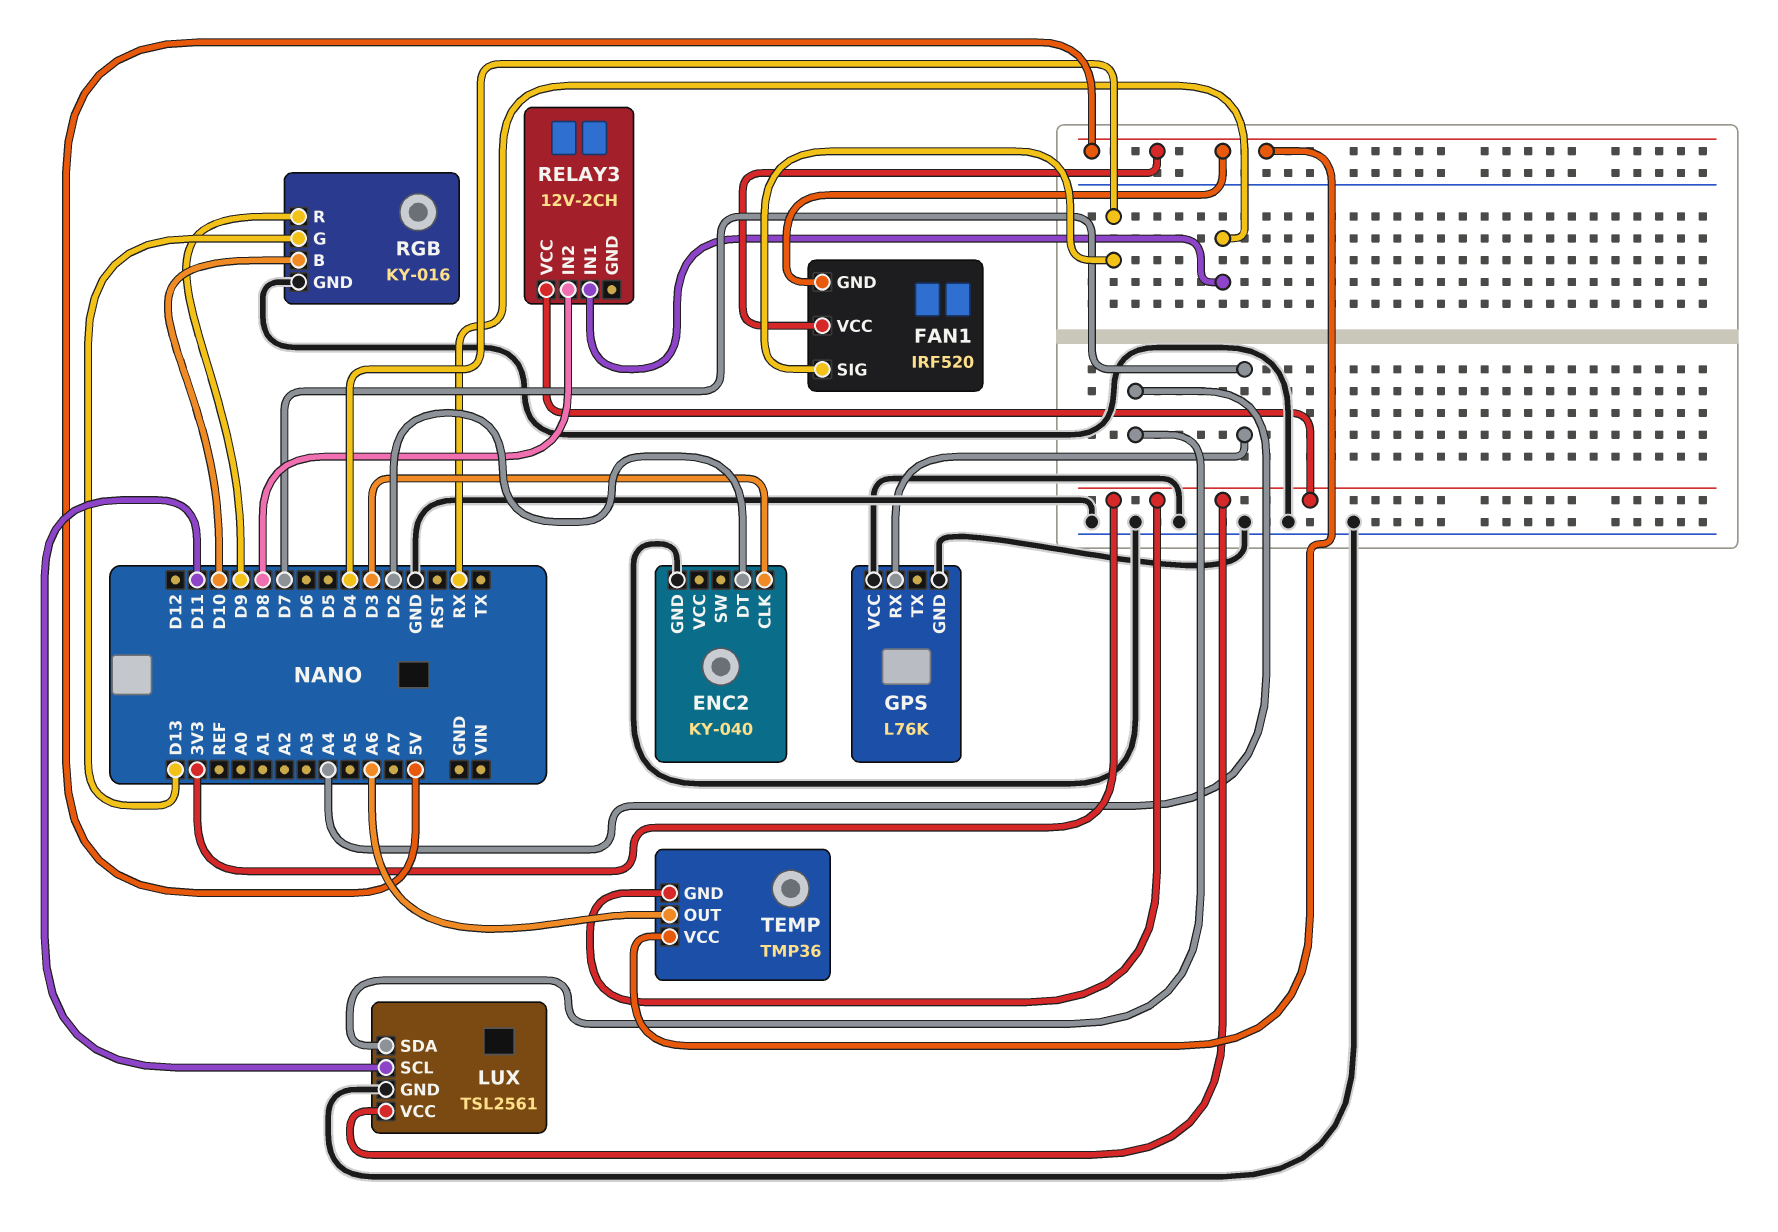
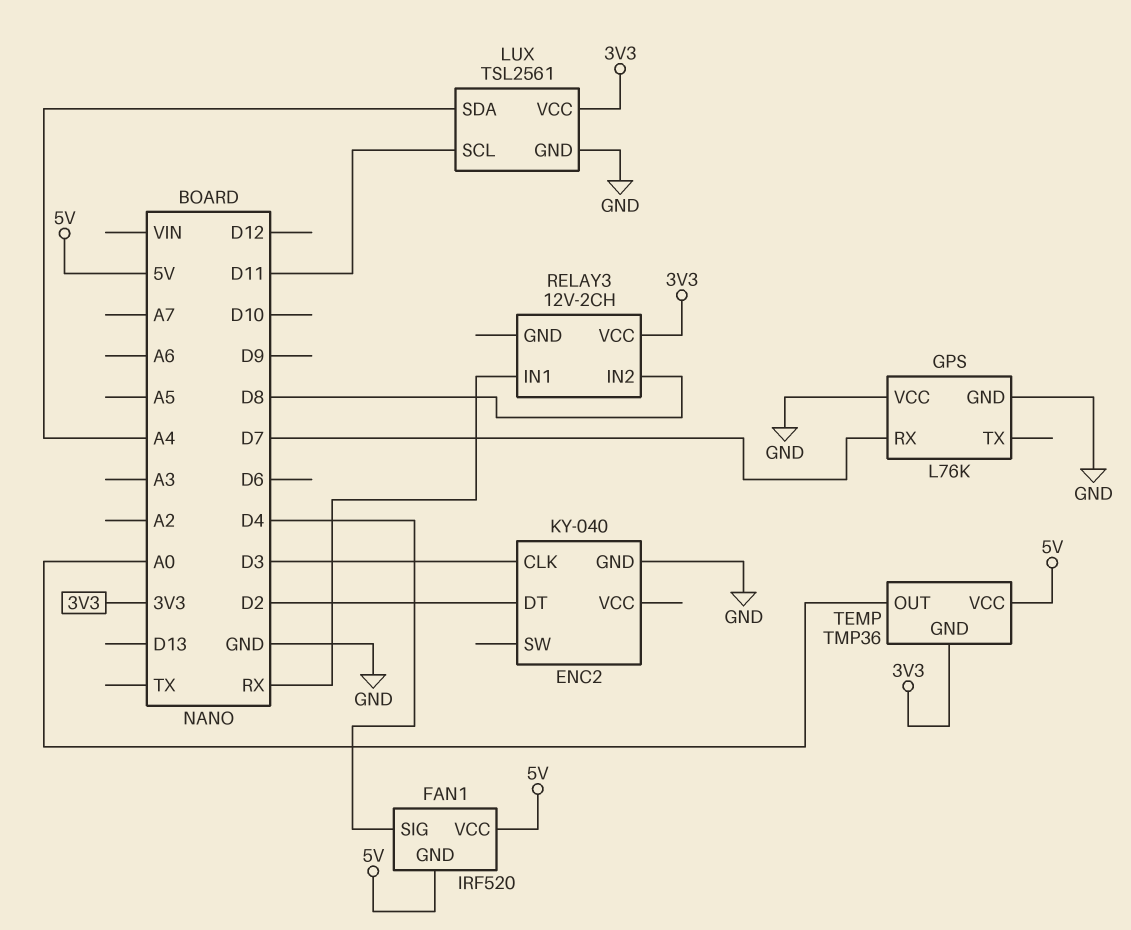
RGB: KY-016 -> none
RGB pin B: D10 -> none
RGB pin G: D13 -> none
RGB pin GND: GND -> none
RGB pin R: D9 -> none
TEMP pin OUT: A6 -> A0

